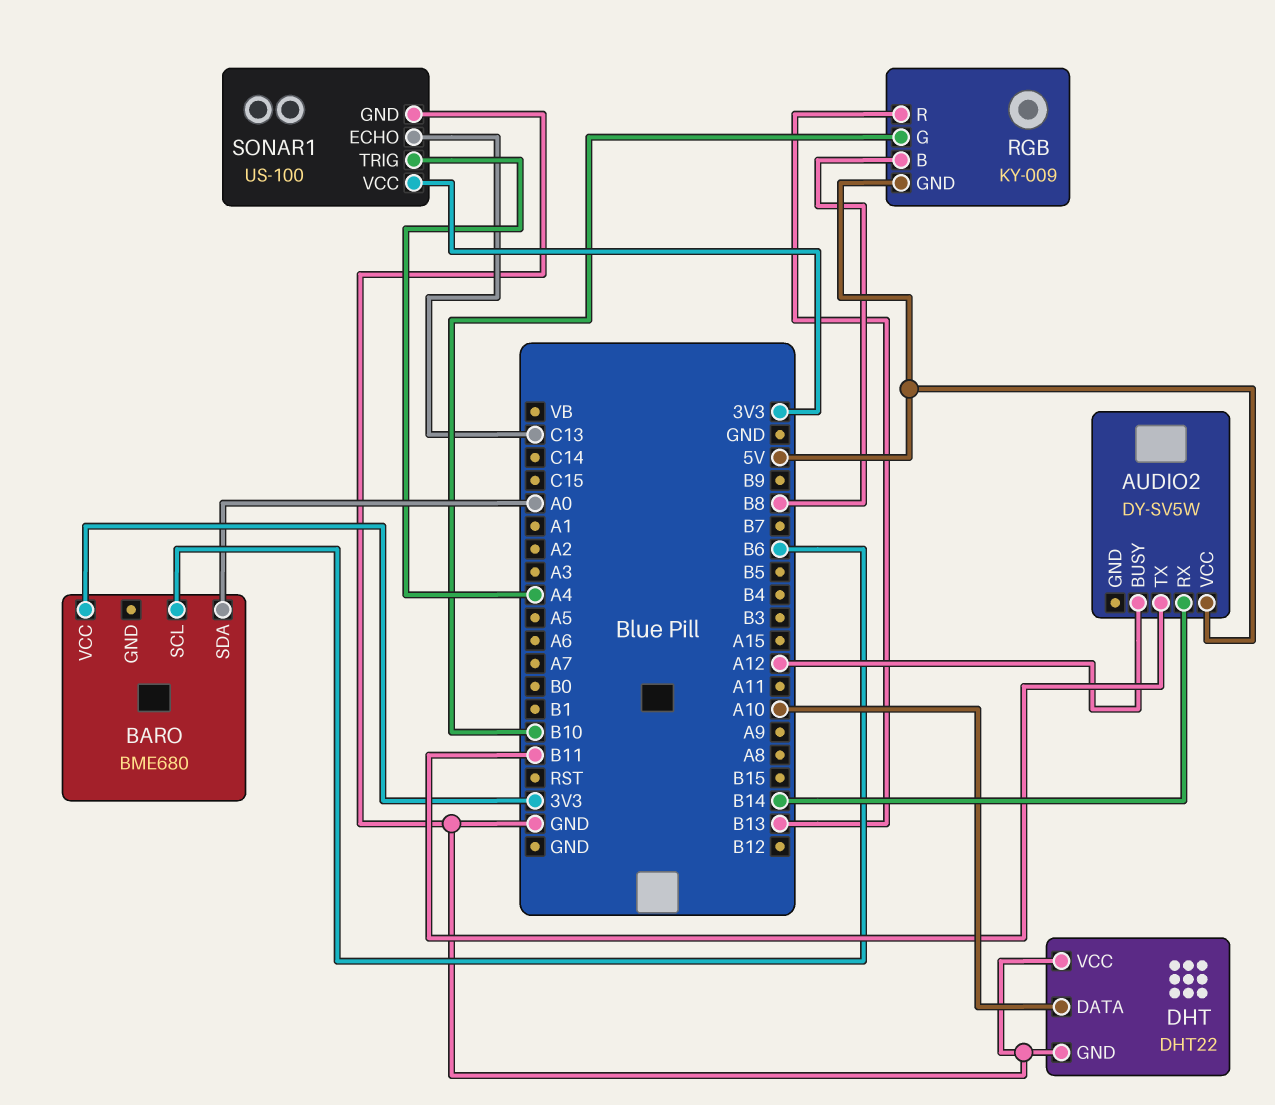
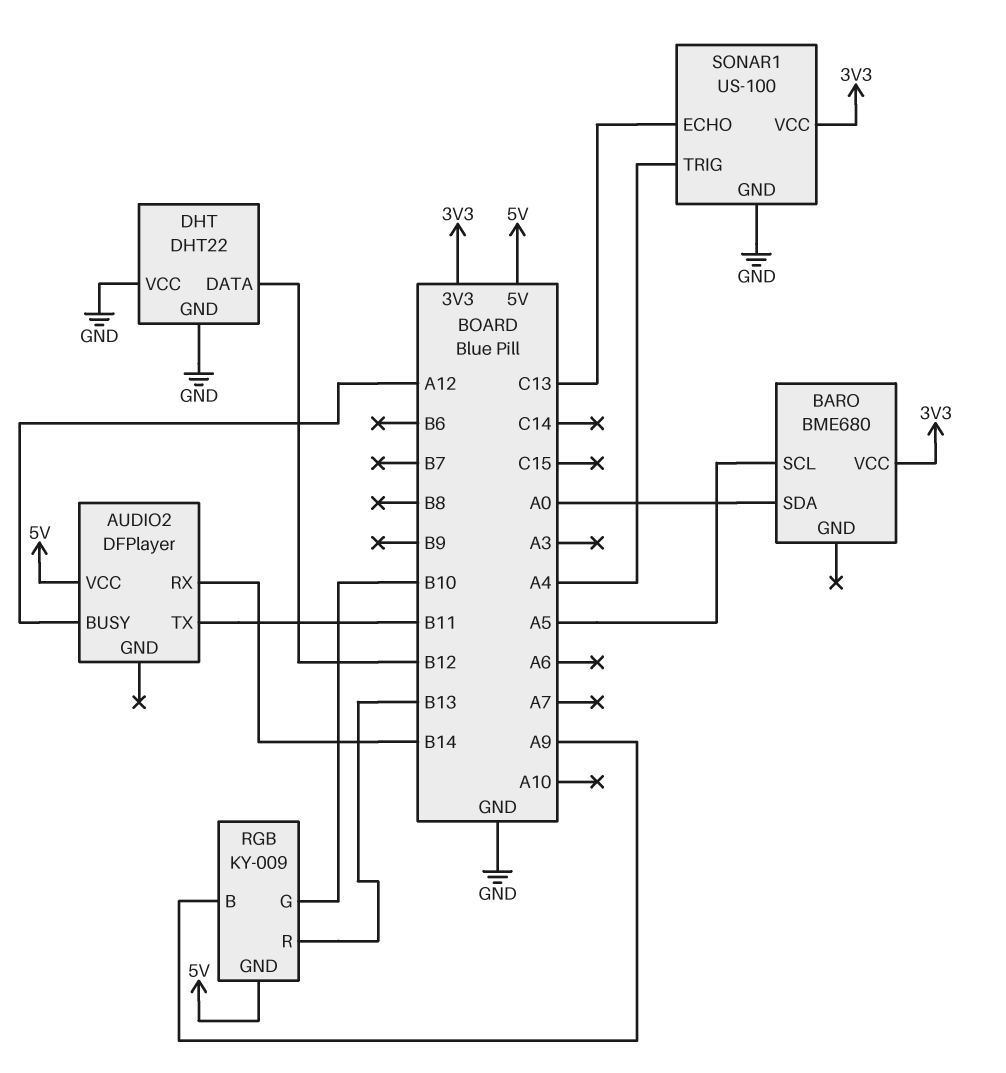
AUDIO2: DY-SV5W -> DFPlayer
BARO pin SCL: B6 -> A5
DHT pin DATA: A10 -> B12
RGB pin B: B8 -> A9

